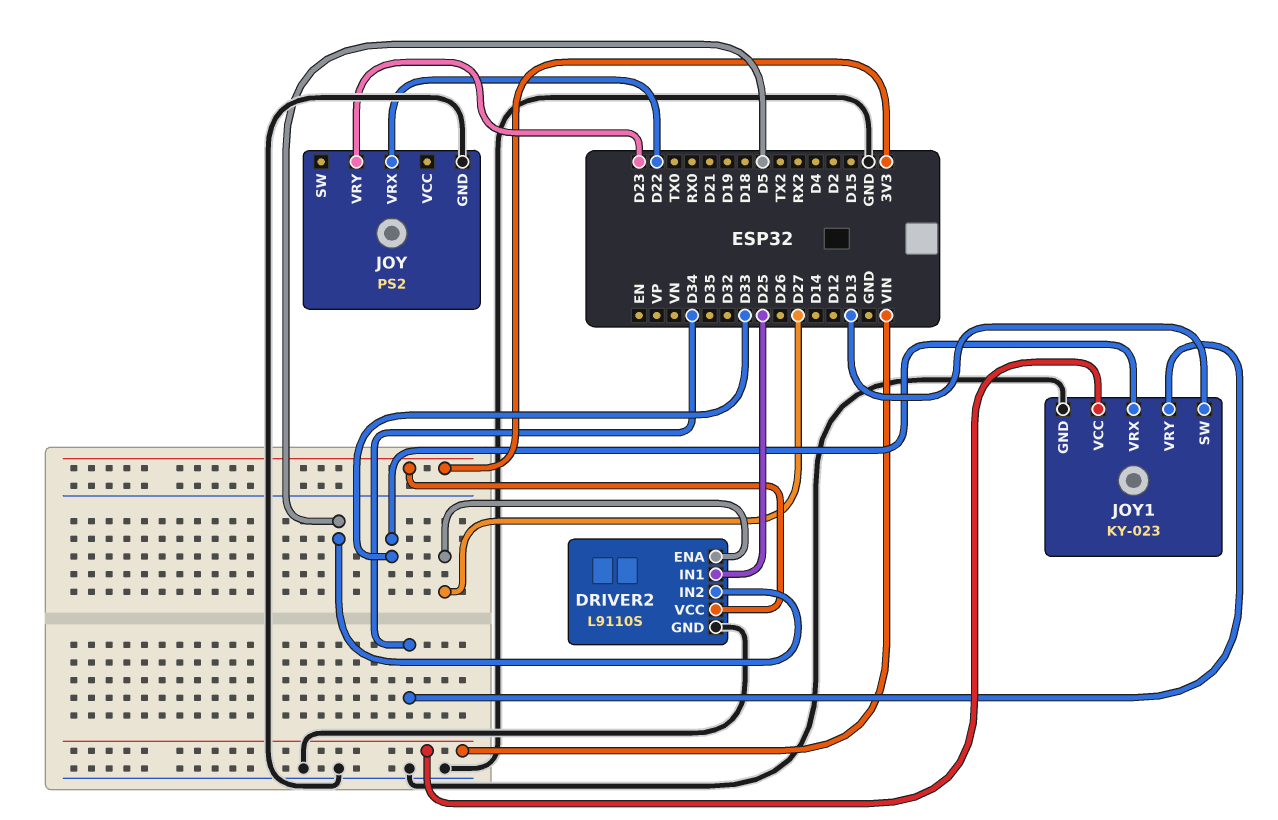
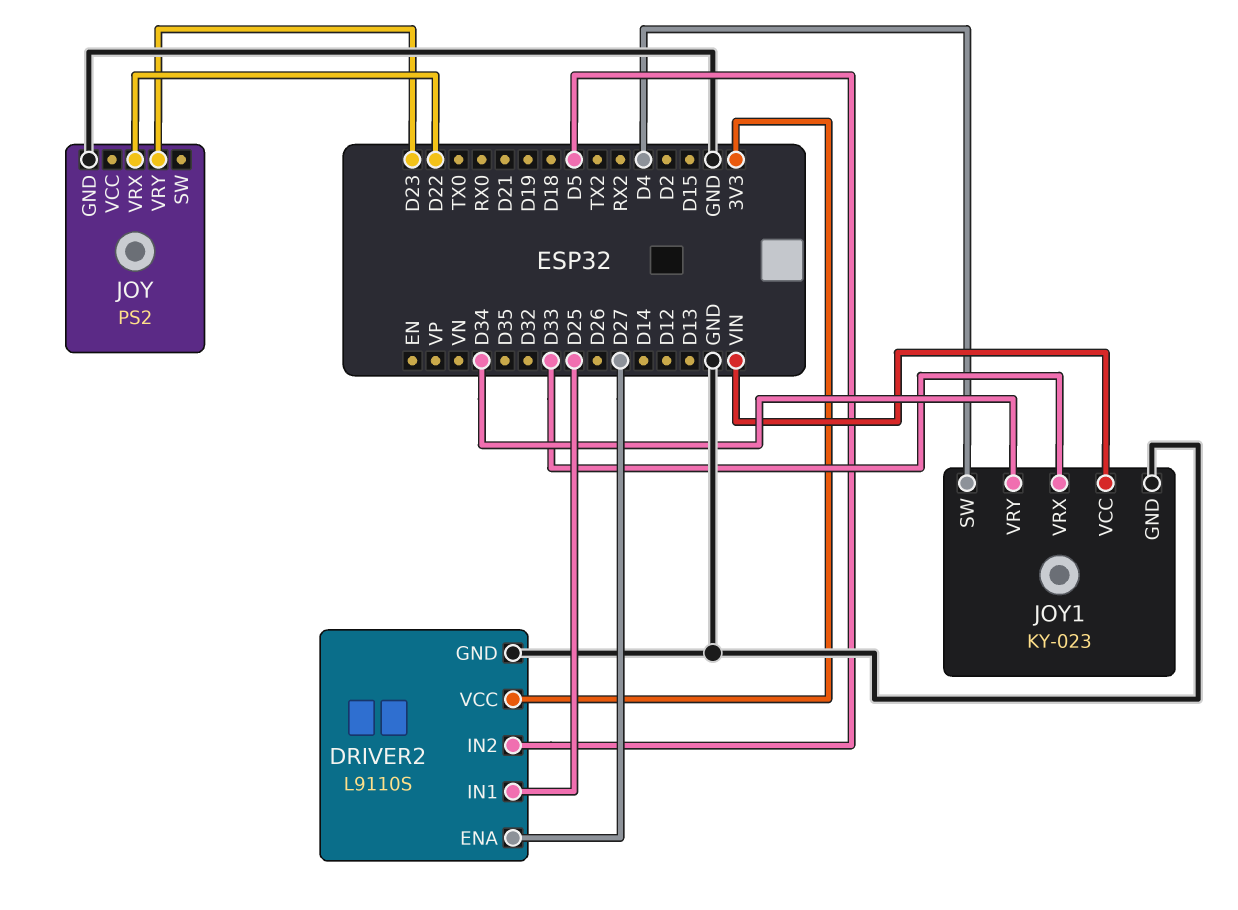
JOY1 pin SW: D13 -> D4

